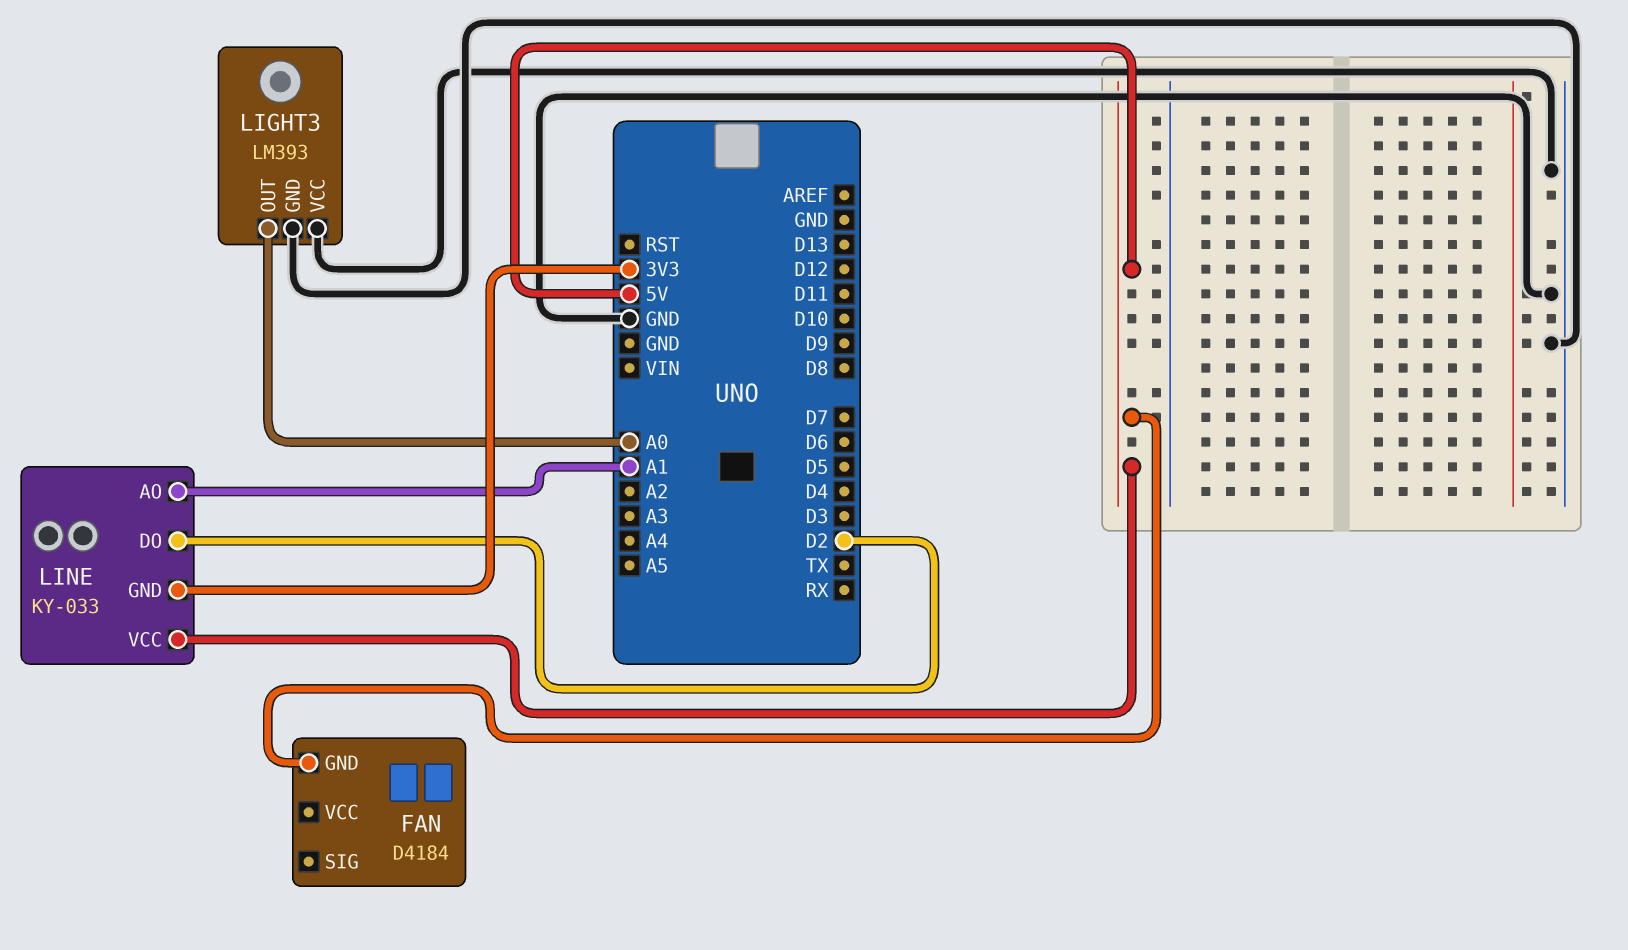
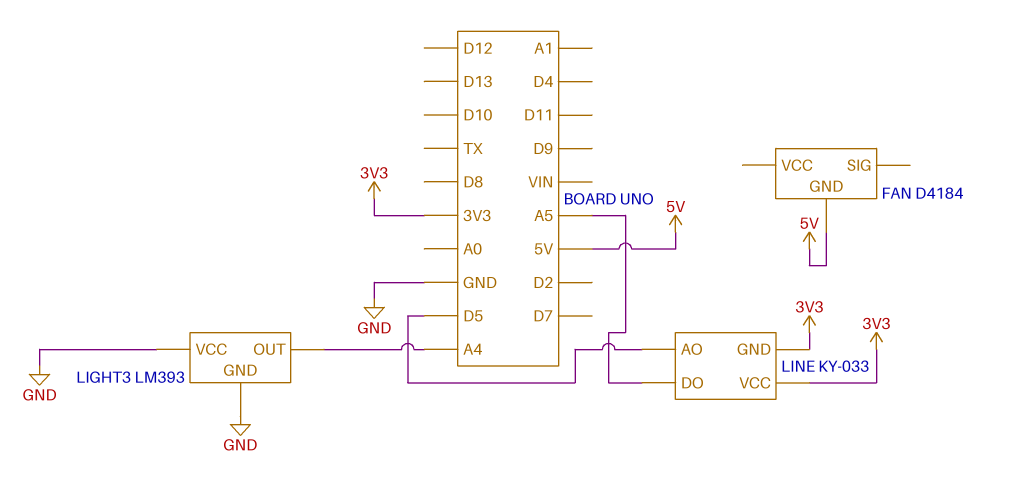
LIGHT3 pin OUT: A0 -> A4
LINE pin AO: A1 -> D5
LINE pin DO: D2 -> A5
LINE pin VCC: 5V -> 3V3

